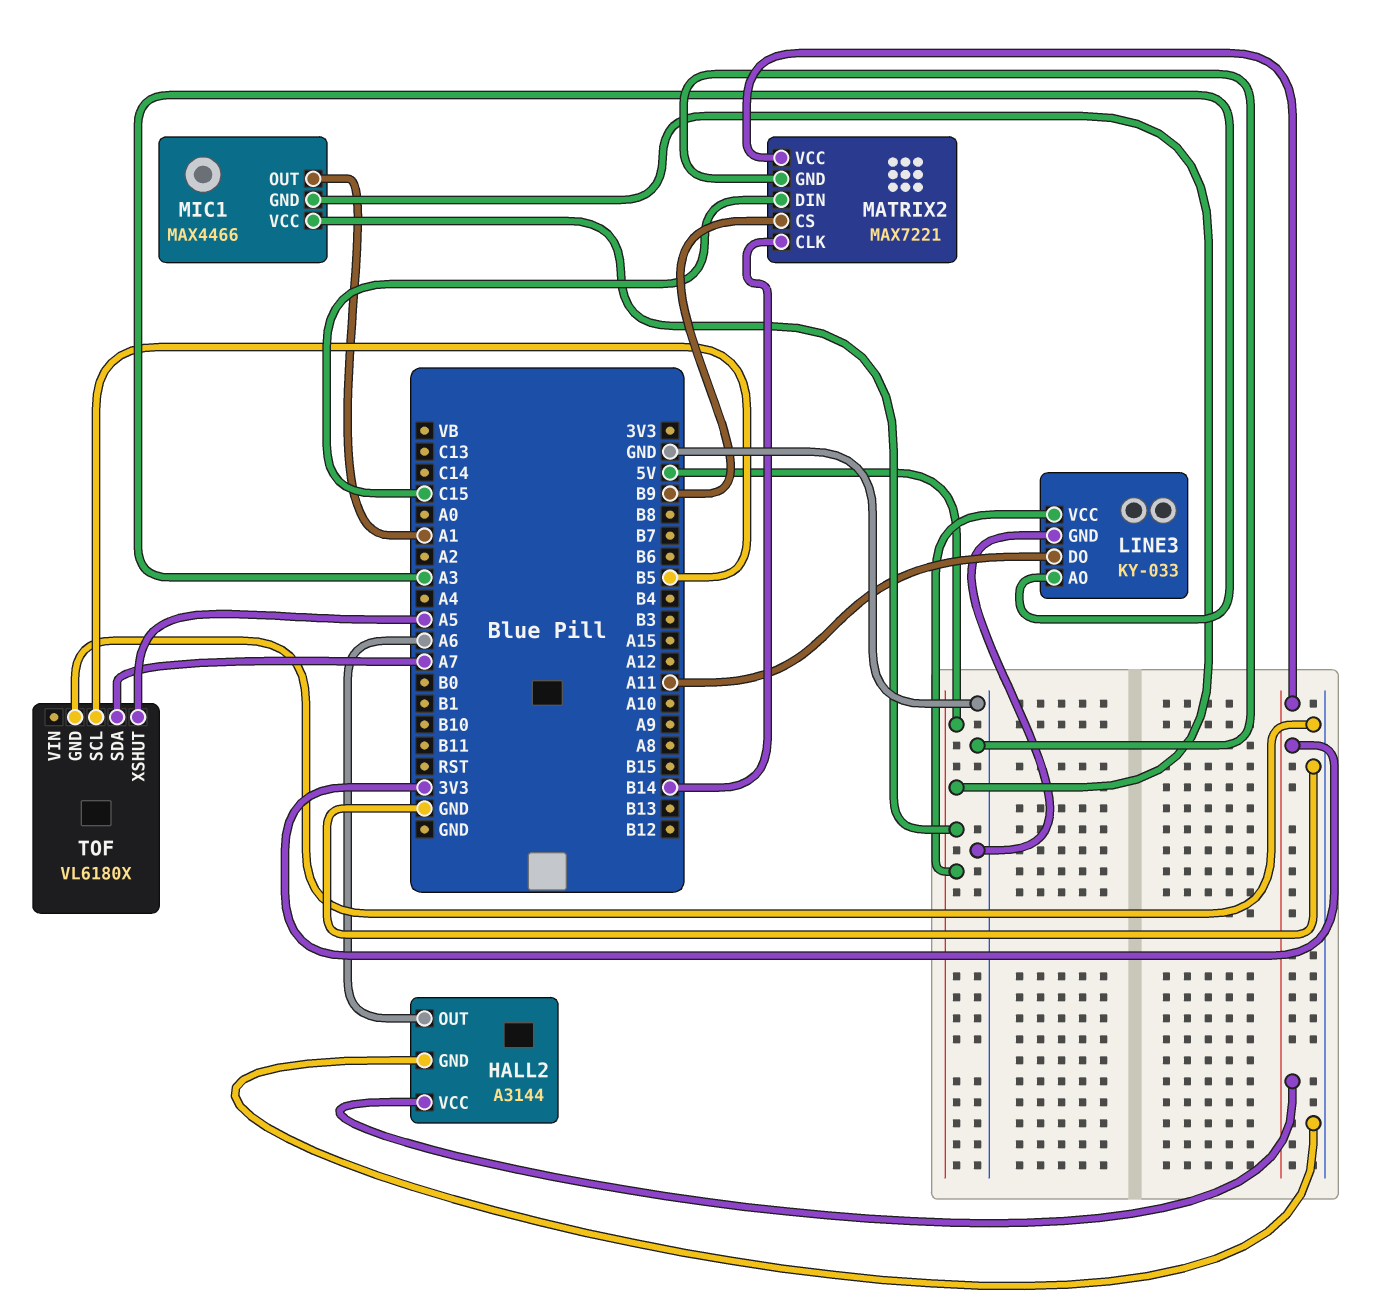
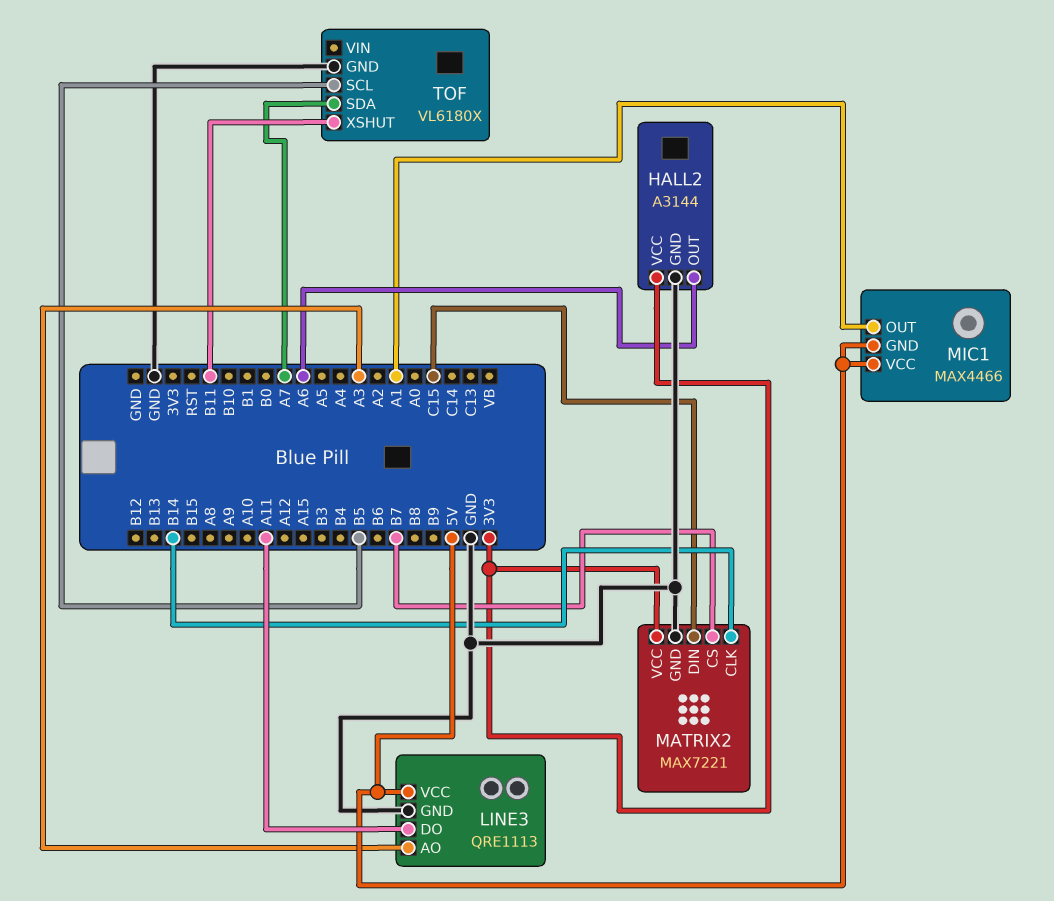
LINE3: KY-033 -> QRE1113
MATRIX2 pin CS: B9 -> B7
TOF pin XSHUT: A5 -> B11

